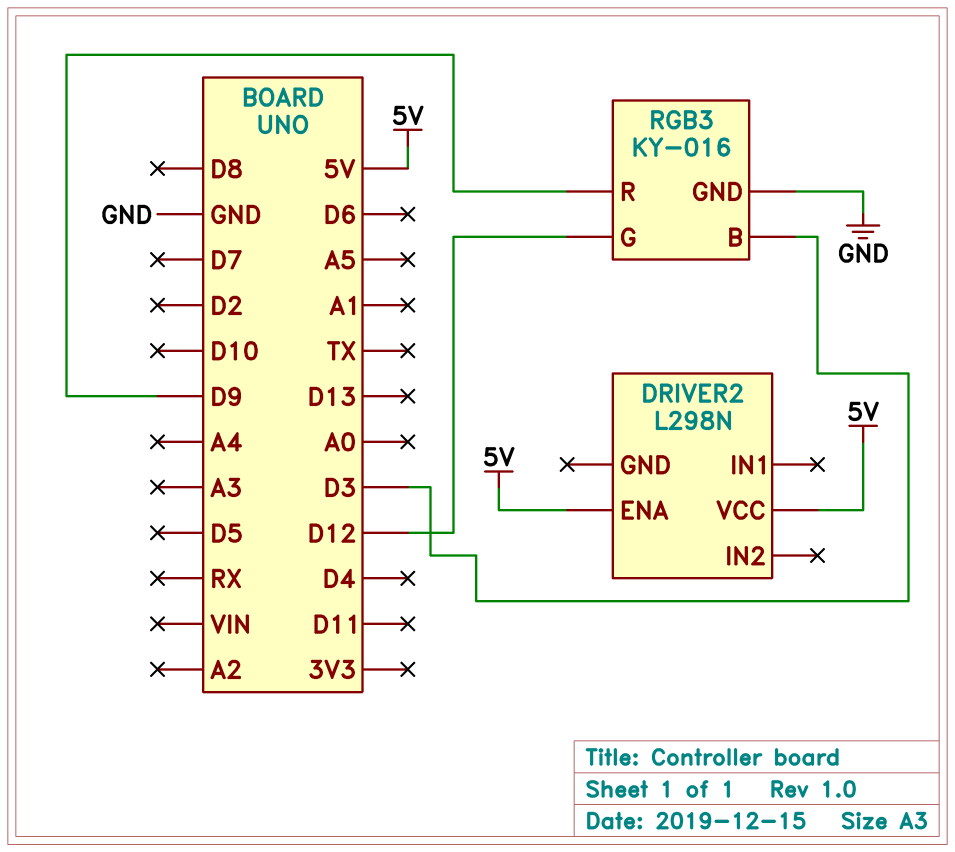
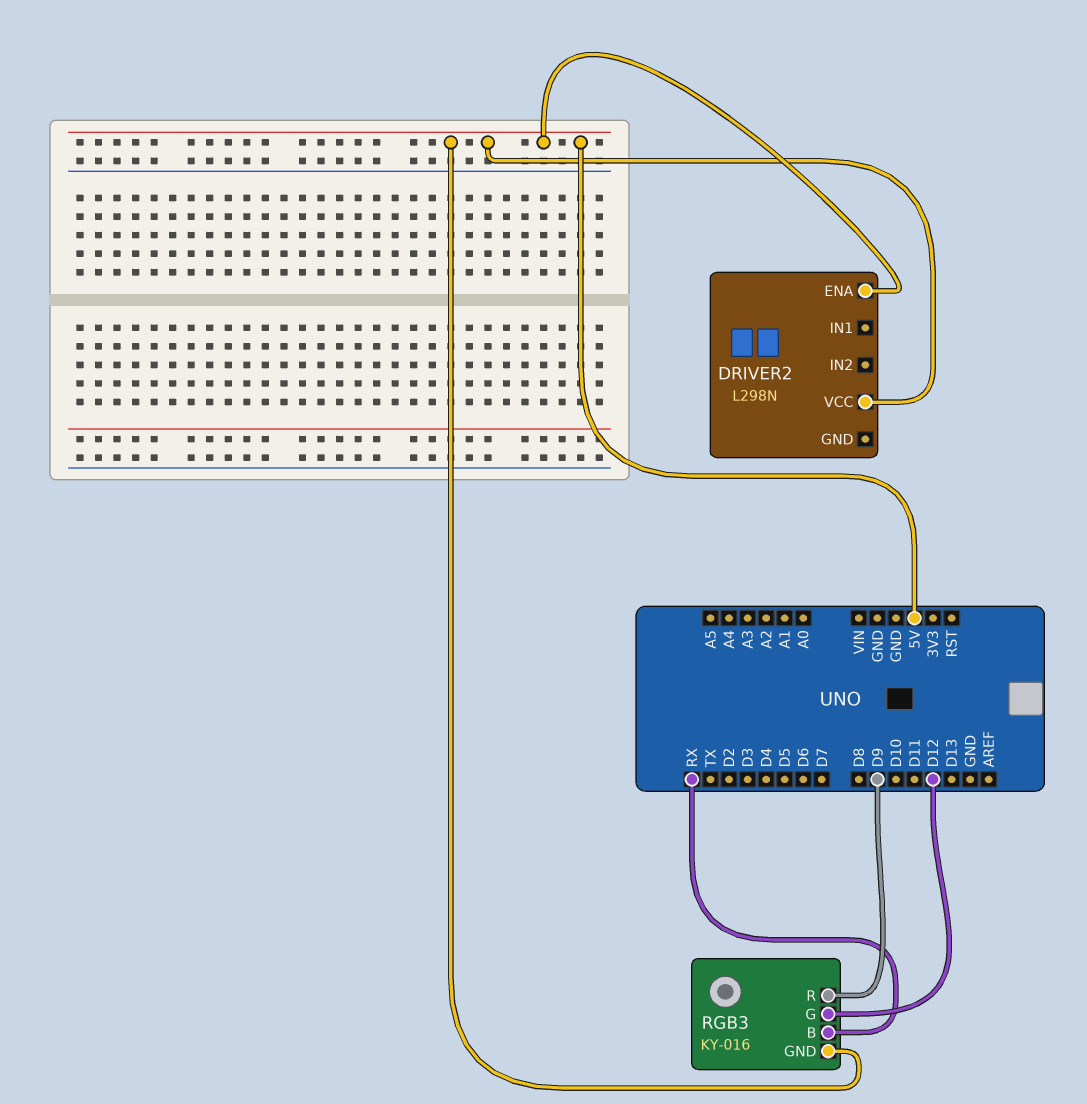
RGB3 pin B: D3 -> RX
RGB3 pin GND: GND -> 5V

